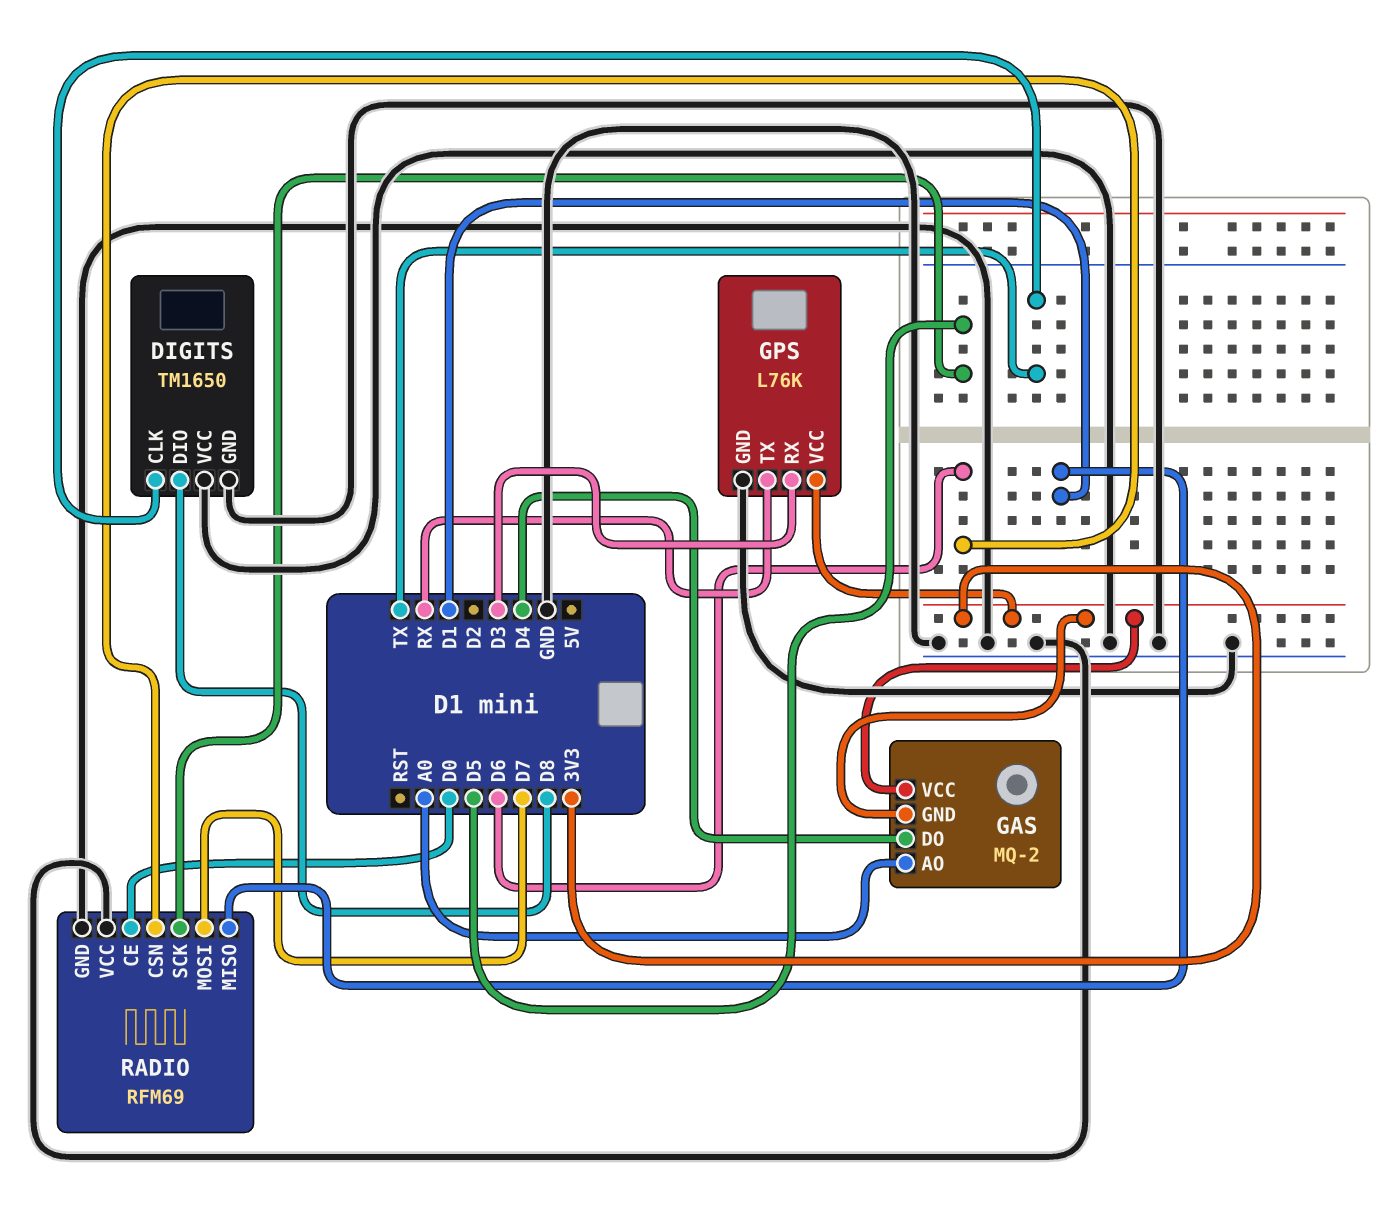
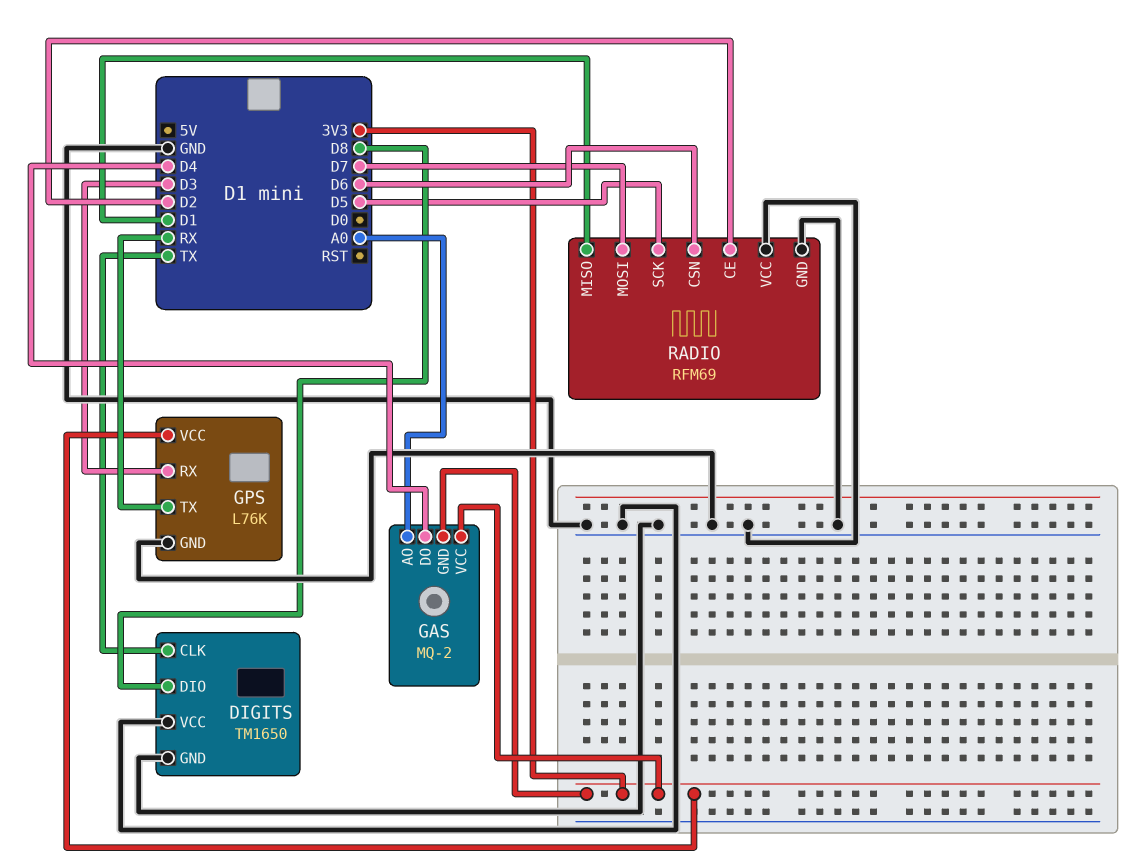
RADIO pin CE: D0 -> D2

